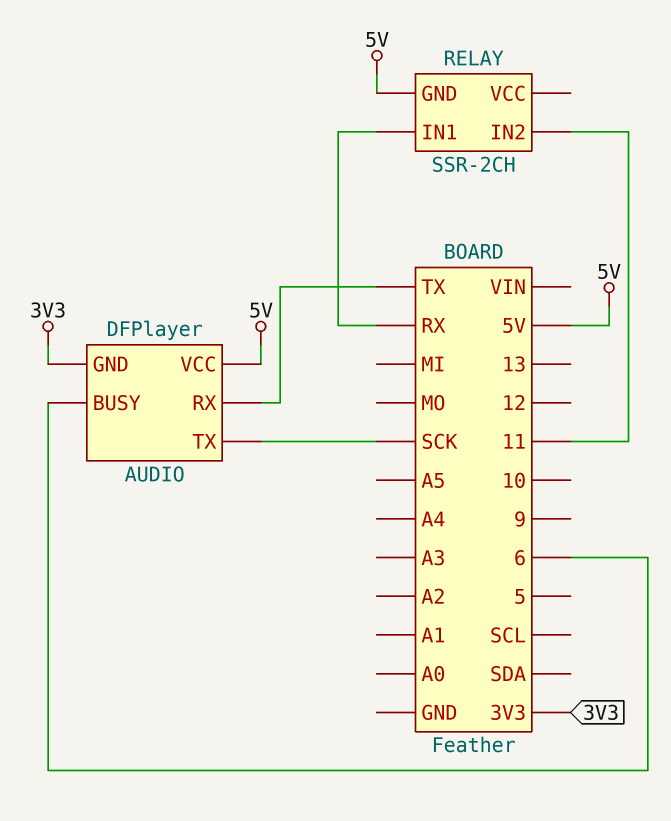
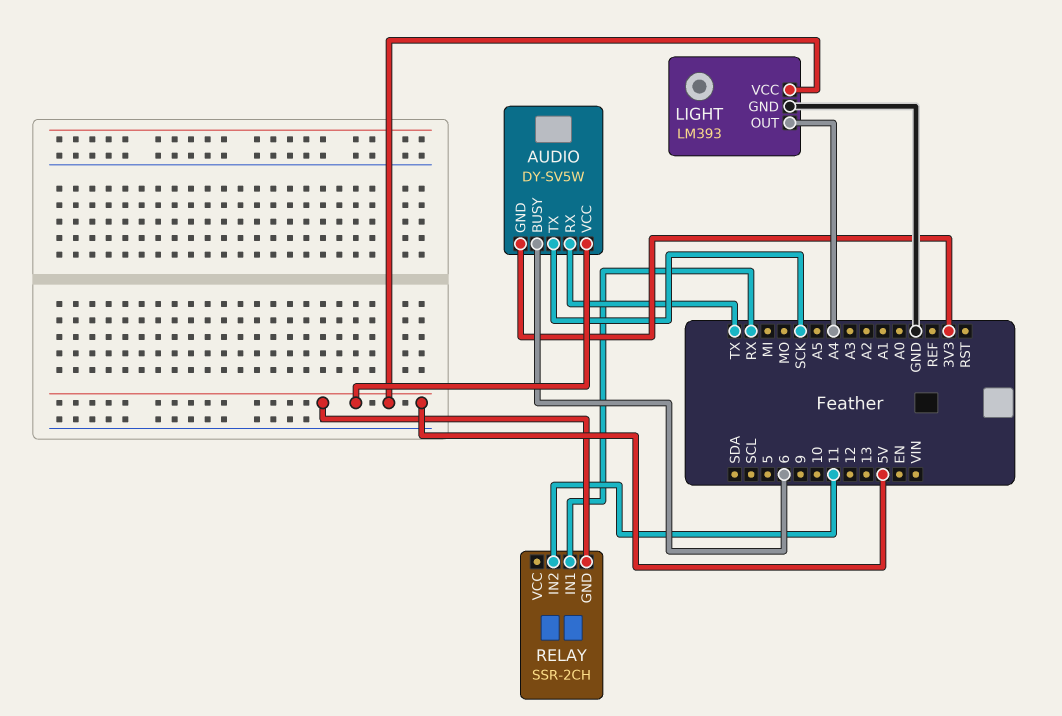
AUDIO: DFPlayer -> DY-SV5W
LIGHT: none -> LM393
LIGHT pin GND: none -> GND
LIGHT pin OUT: none -> A4
LIGHT pin VCC: none -> 5V

